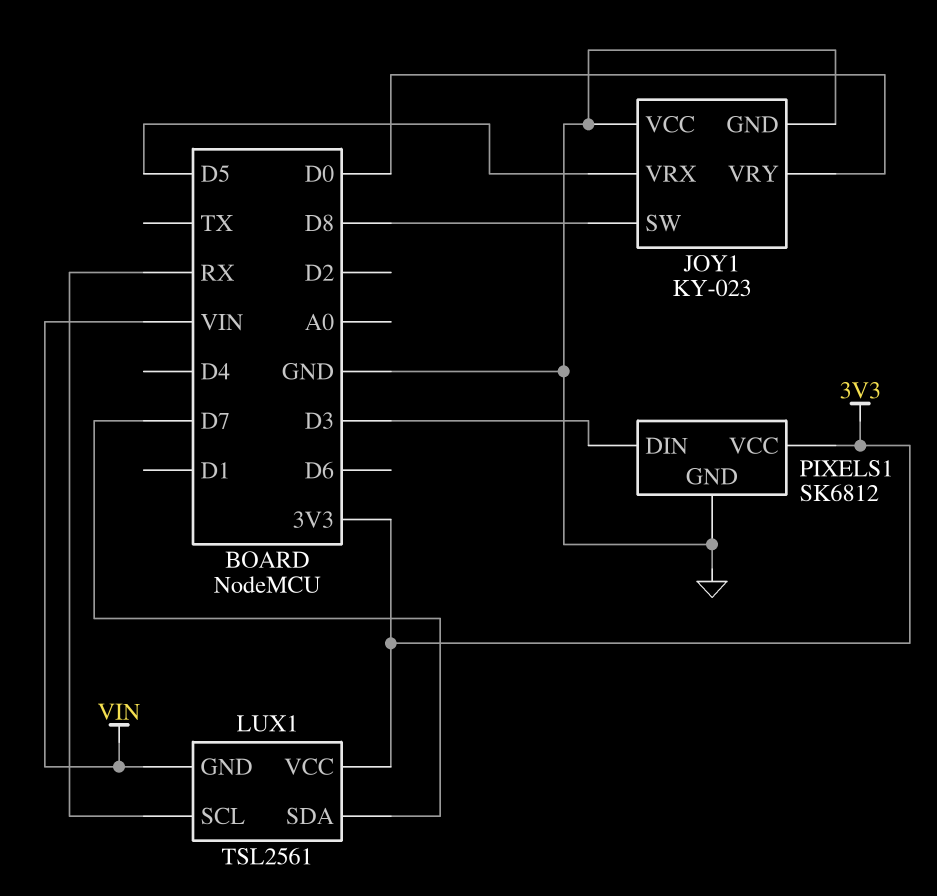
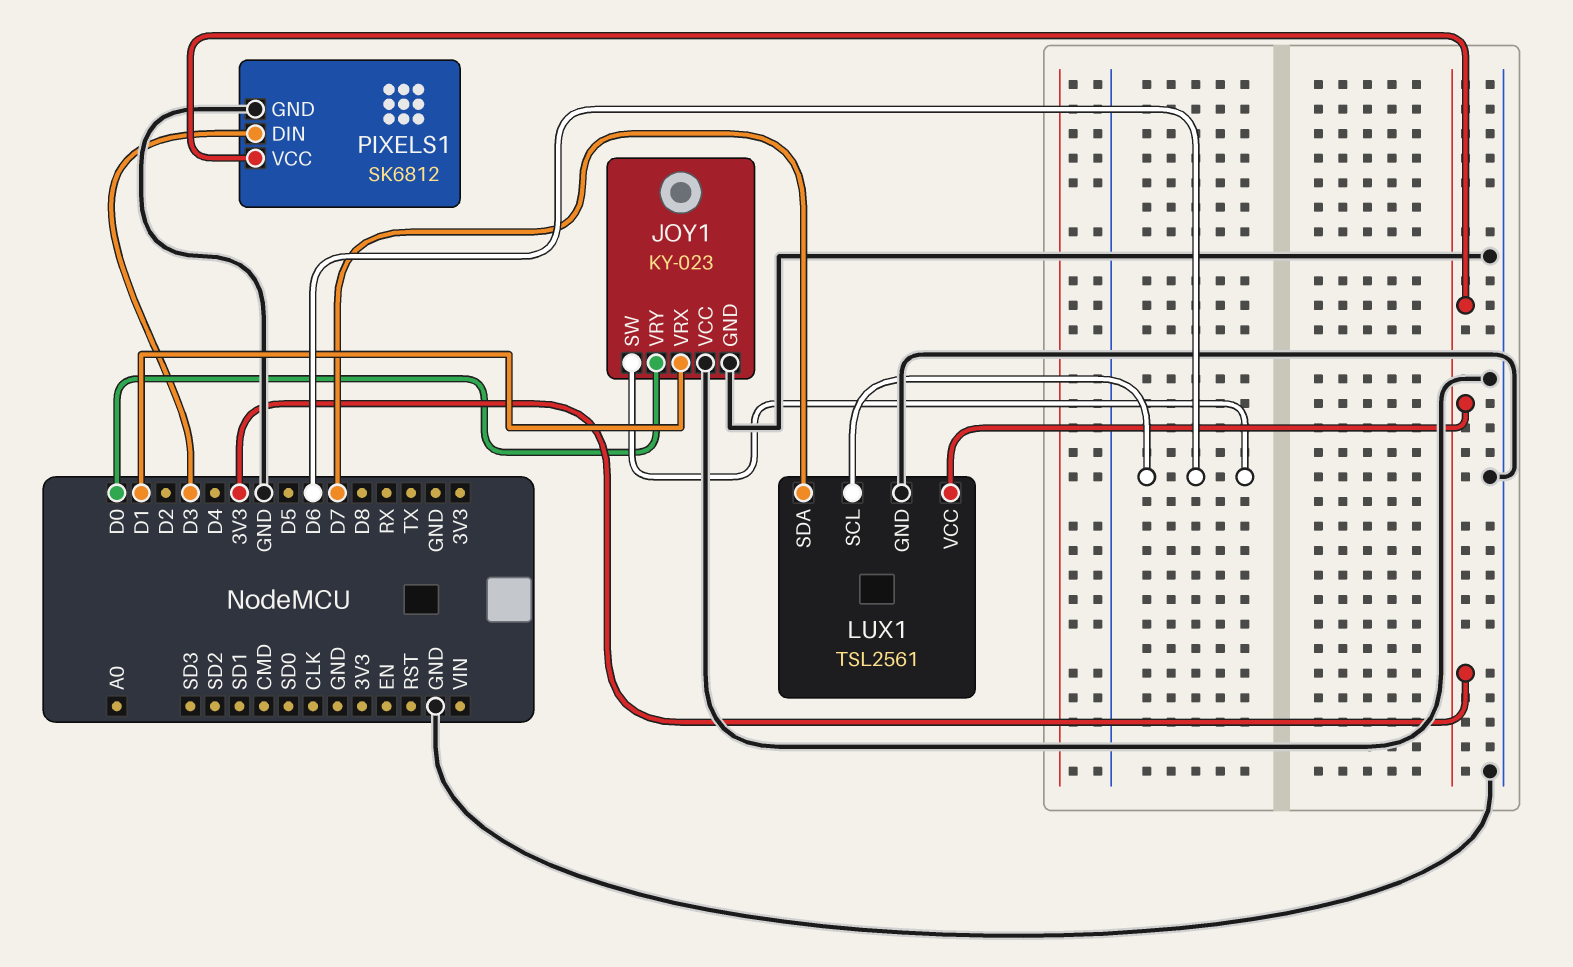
JOY1 pin SW: D8 -> D6
JOY1 pin VRX: D5 -> D1
LUX1 pin GND: VIN -> GND
LUX1 pin SCL: RX -> D6

